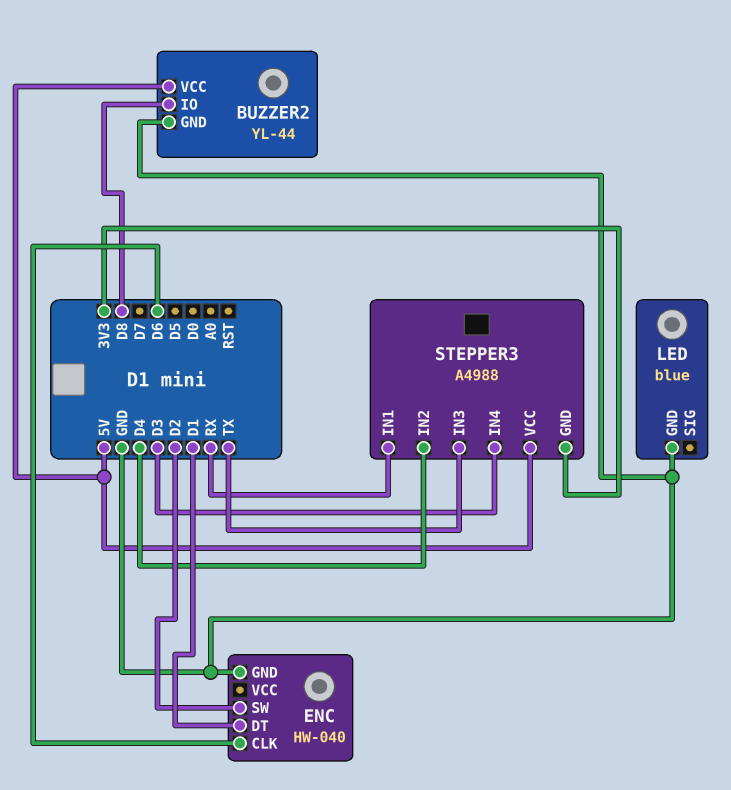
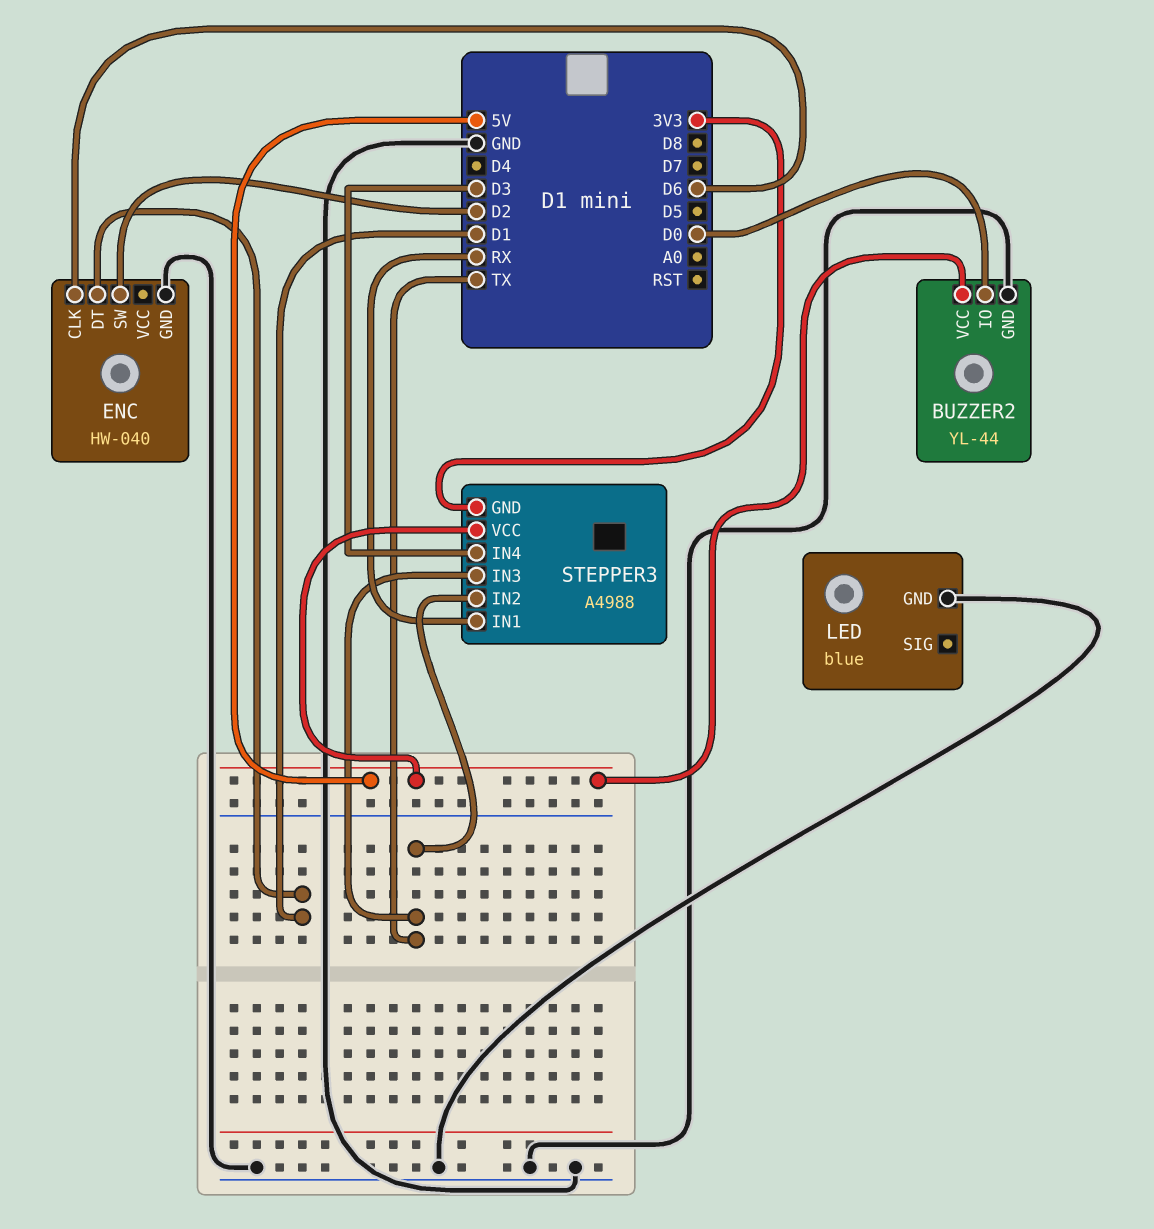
BUZZER2 pin IO: D8 -> D0
STEPPER3 pin IN2: D4 -> TX

